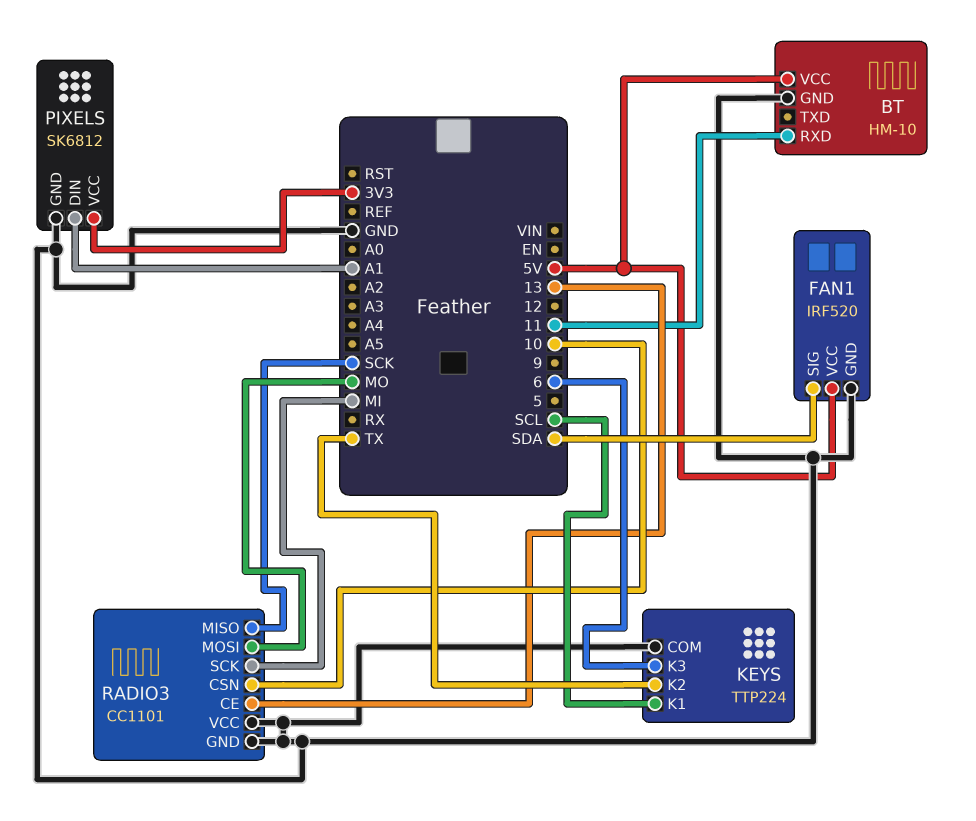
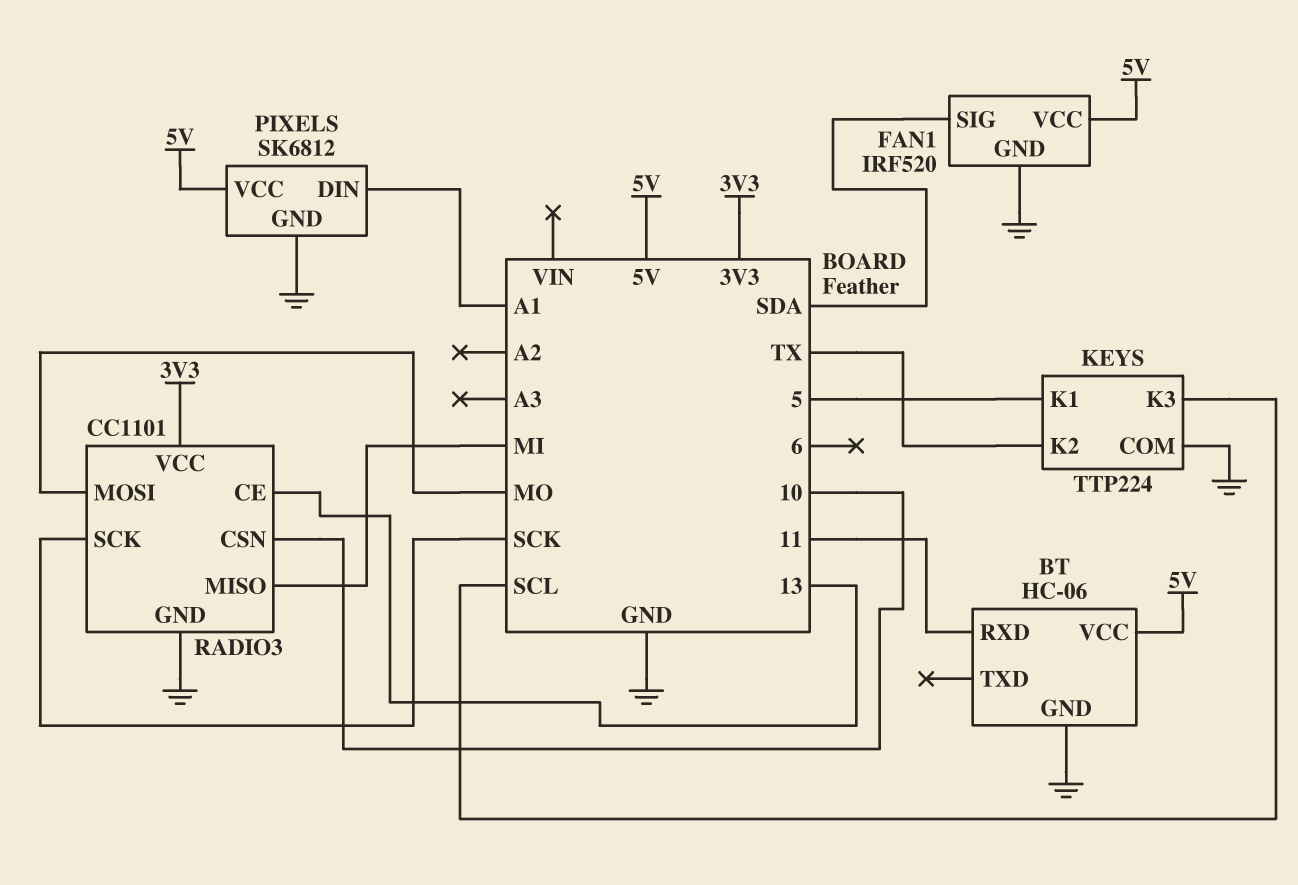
BT: HM-10 -> HC-06
KEYS pin K1: SCL -> 5
KEYS pin K3: 6 -> SCL
PIXELS pin VCC: 3V3 -> 5V
RADIO3 pin MISO: SCK -> MI
RADIO3 pin SCK: MI -> SCK
RADIO3 pin VCC: GND -> 3V3

